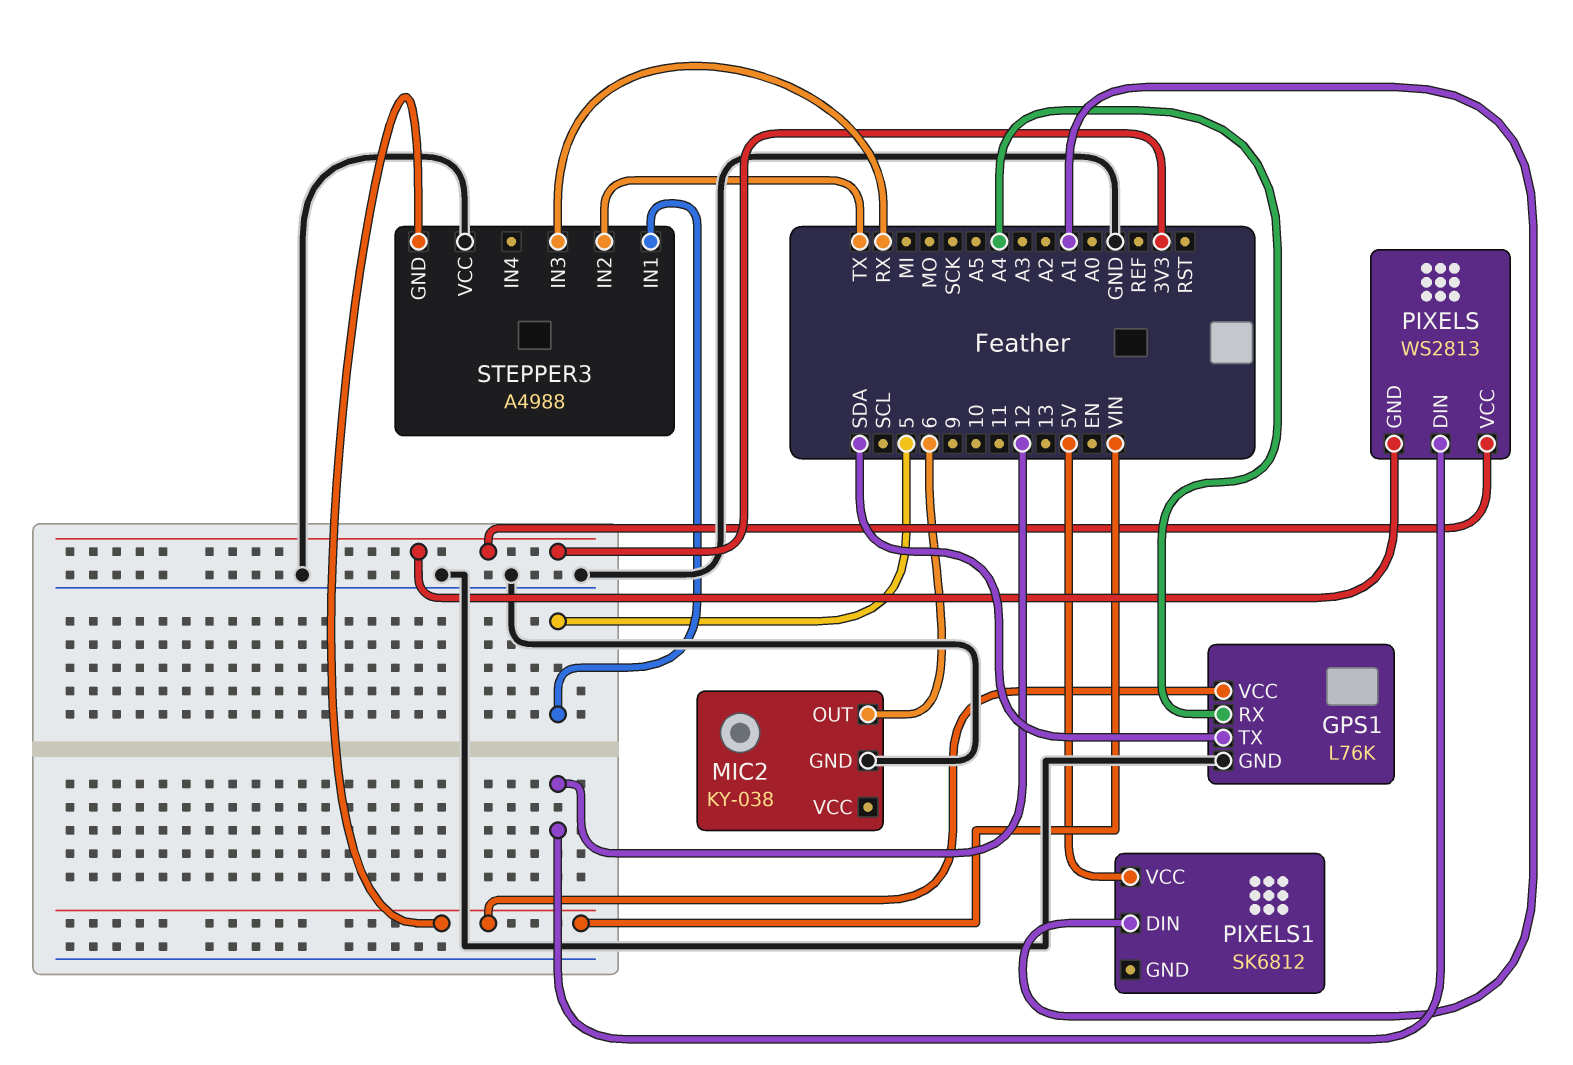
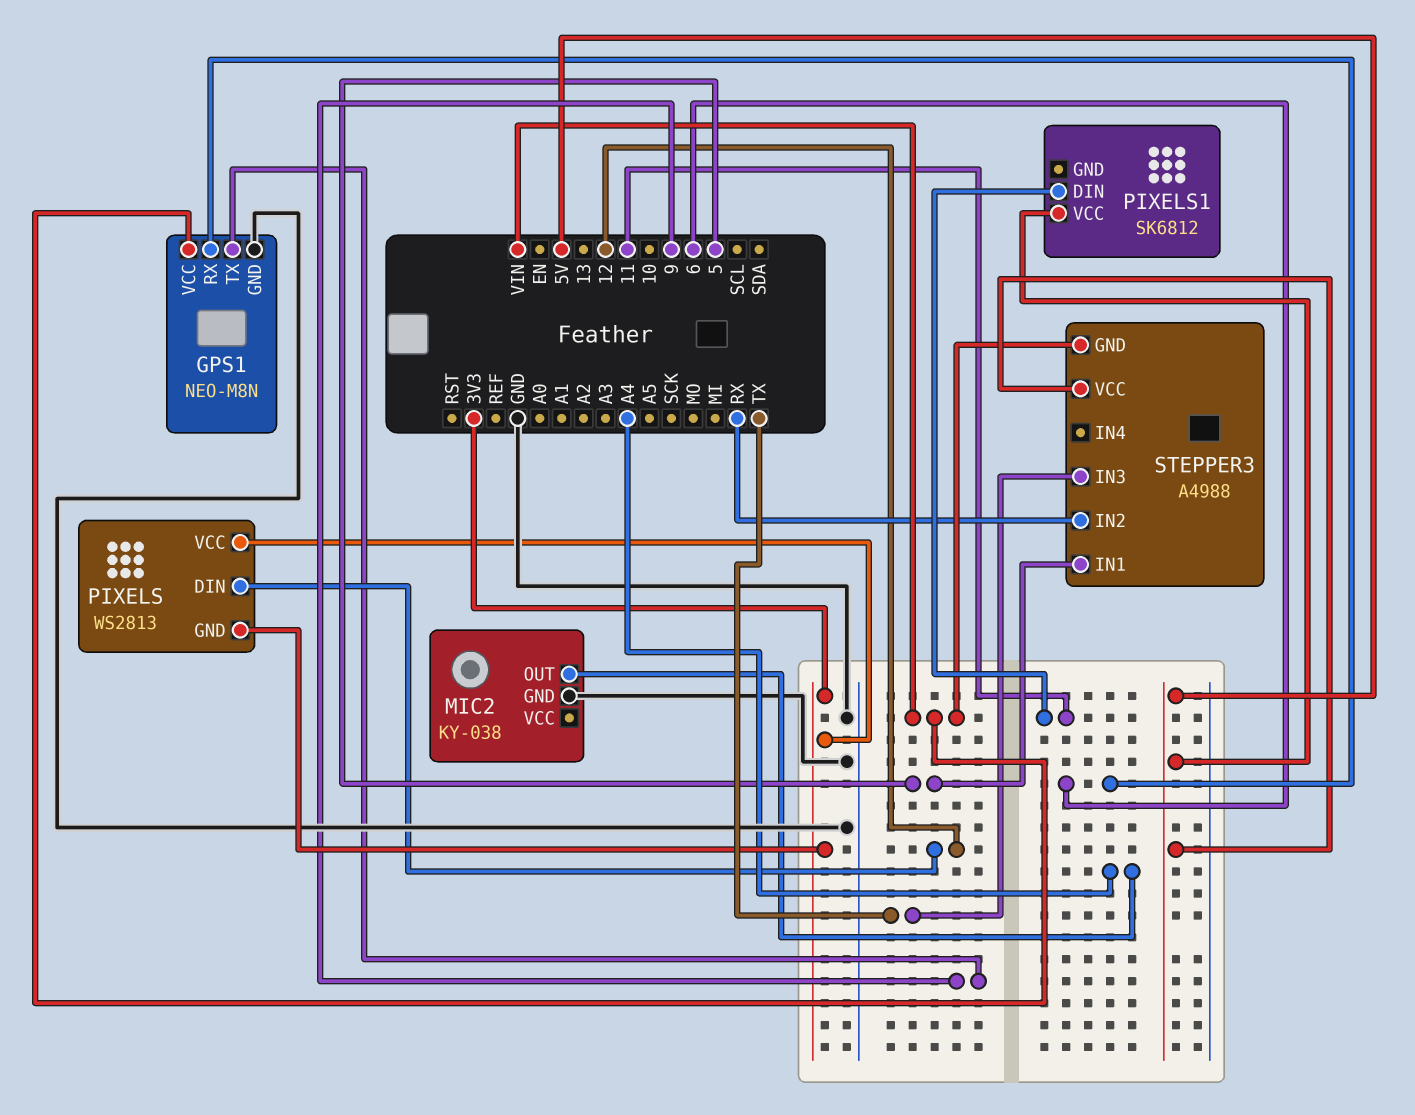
GPS1: L76K -> NEO-M8N
GPS1 pin RX: A4 -> 6
GPS1 pin TX: SDA -> 9
MIC2 pin OUT: 6 -> A4
PIXELS1 pin DIN: A1 -> 11
STEPPER3 pin IN2: TX -> RX
STEPPER3 pin IN3: RX -> TX
STEPPER3 pin VCC: GND -> 5V

